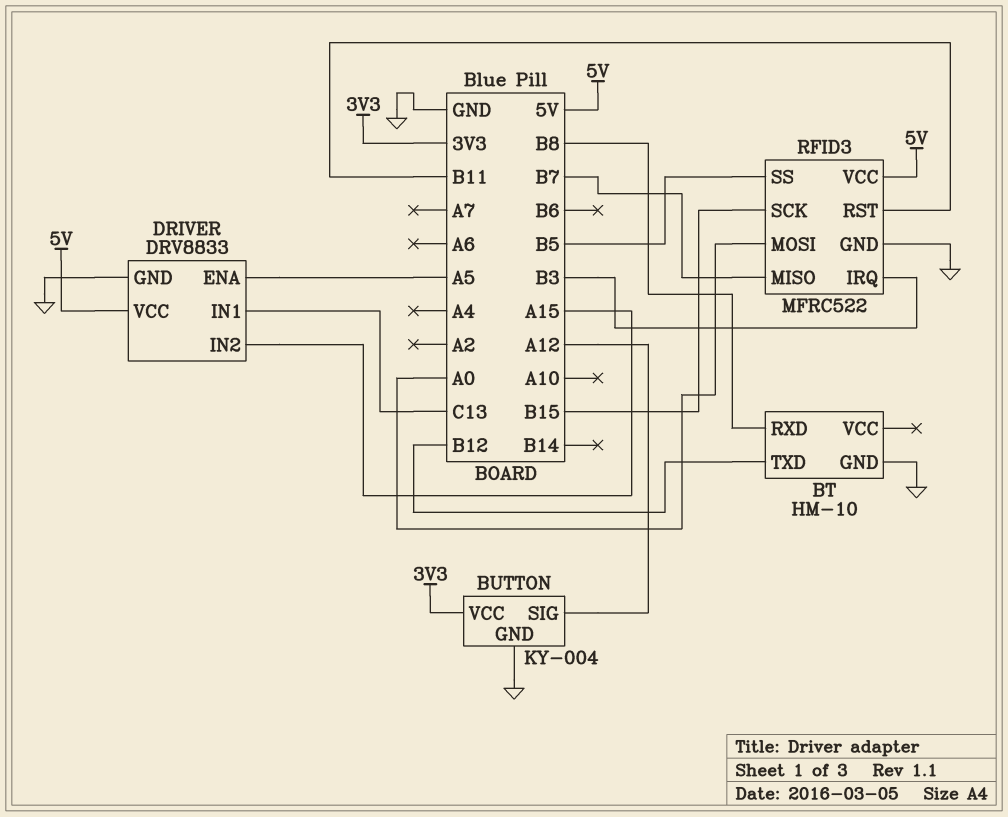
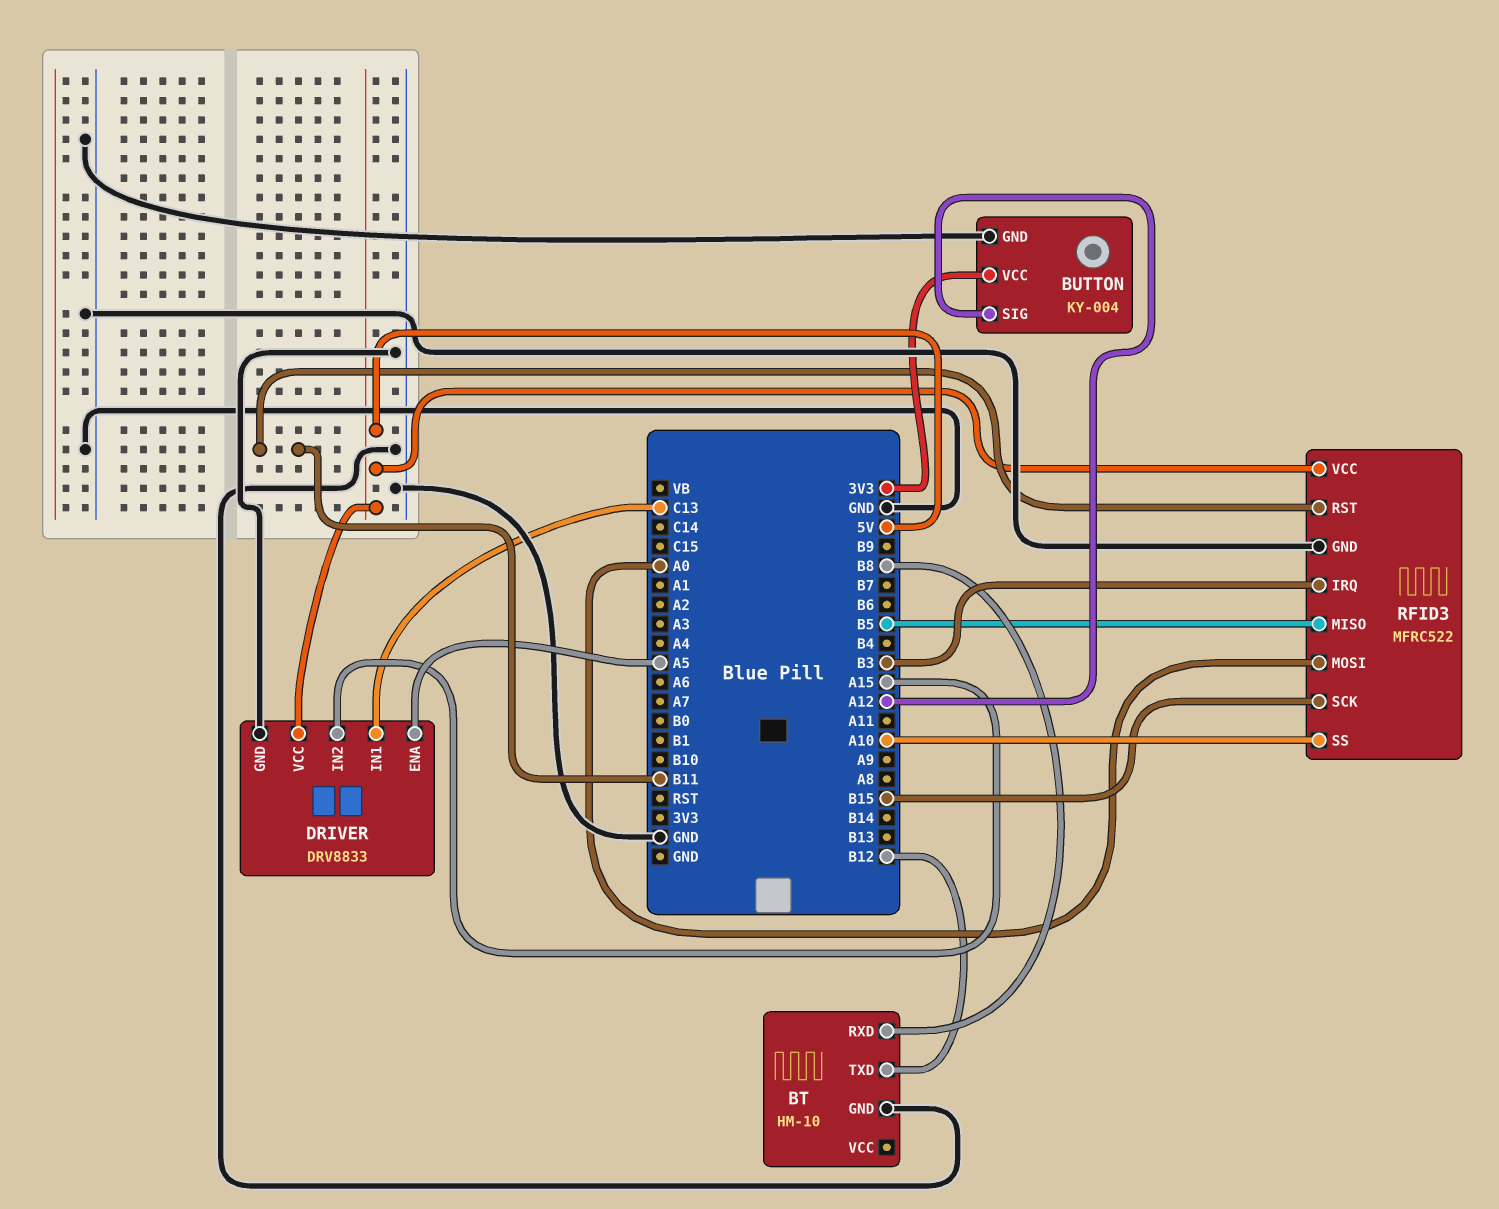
RFID3 pin MISO: B7 -> B5
RFID3 pin SS: B5 -> A10

